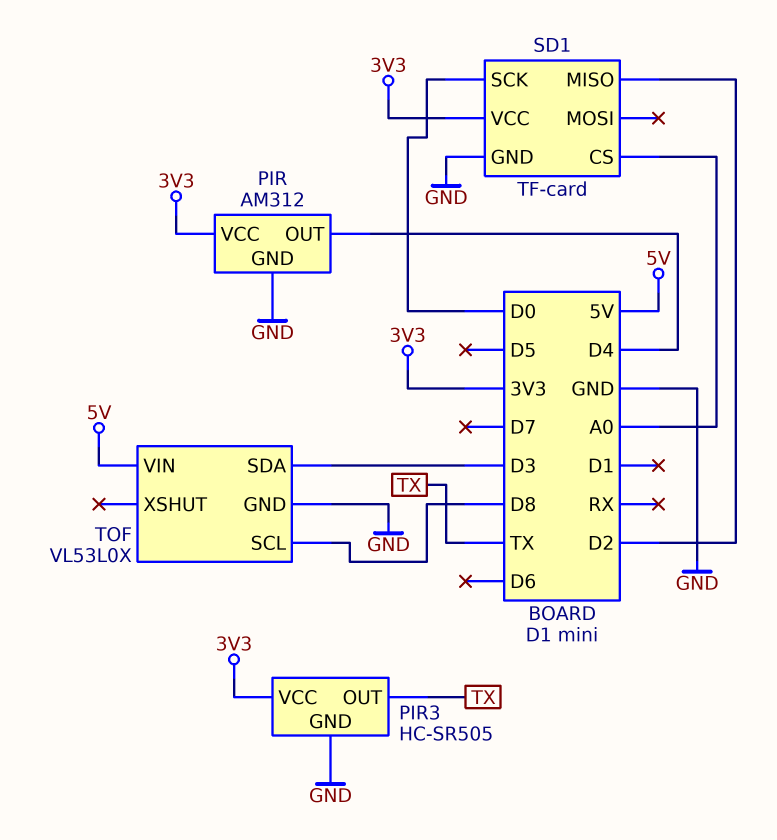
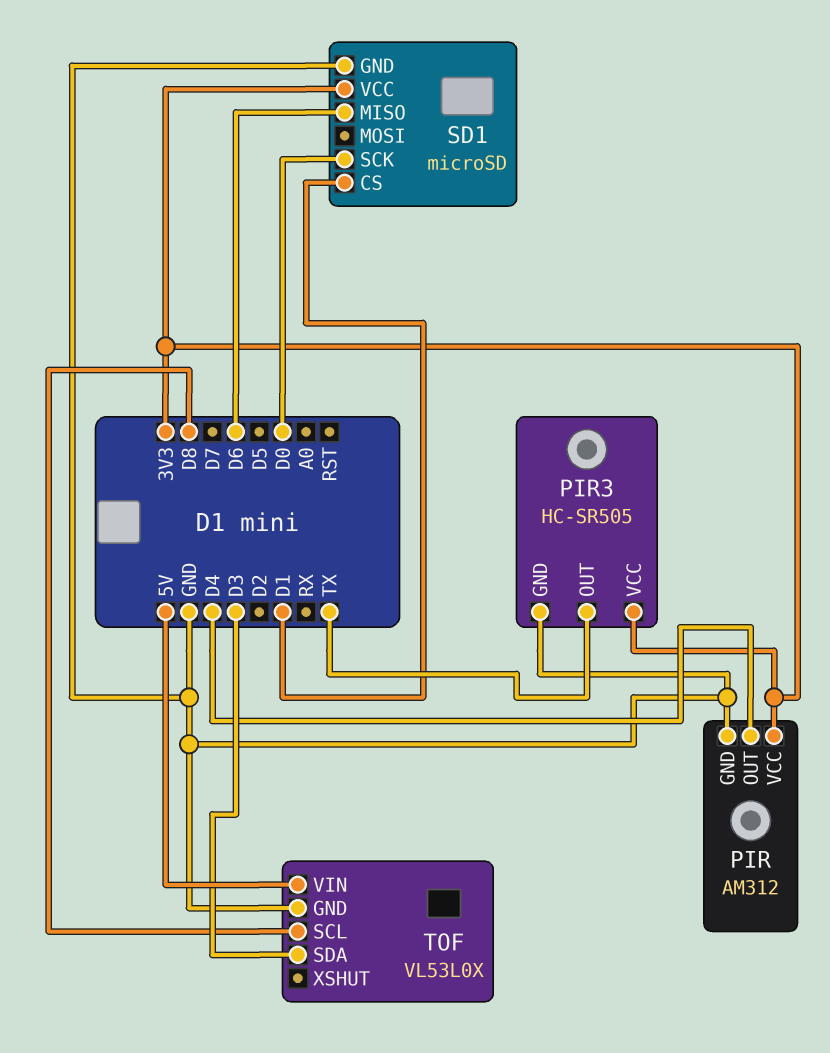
SD1: TF-card -> microSD
SD1 pin CS: A0 -> D1
SD1 pin MISO: D2 -> D6

